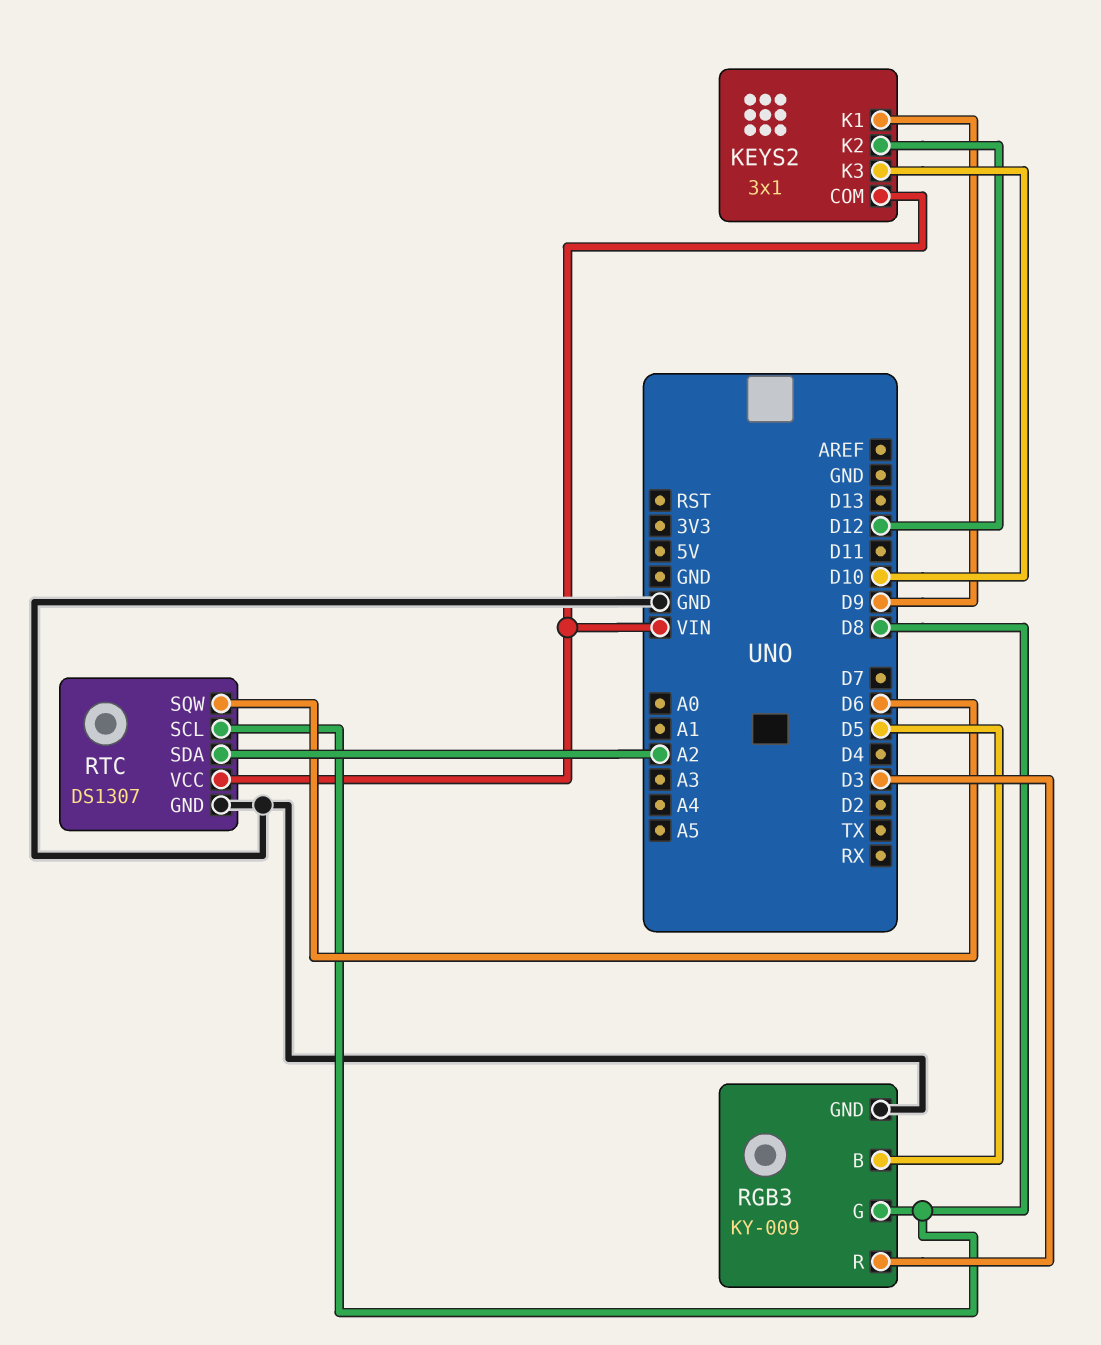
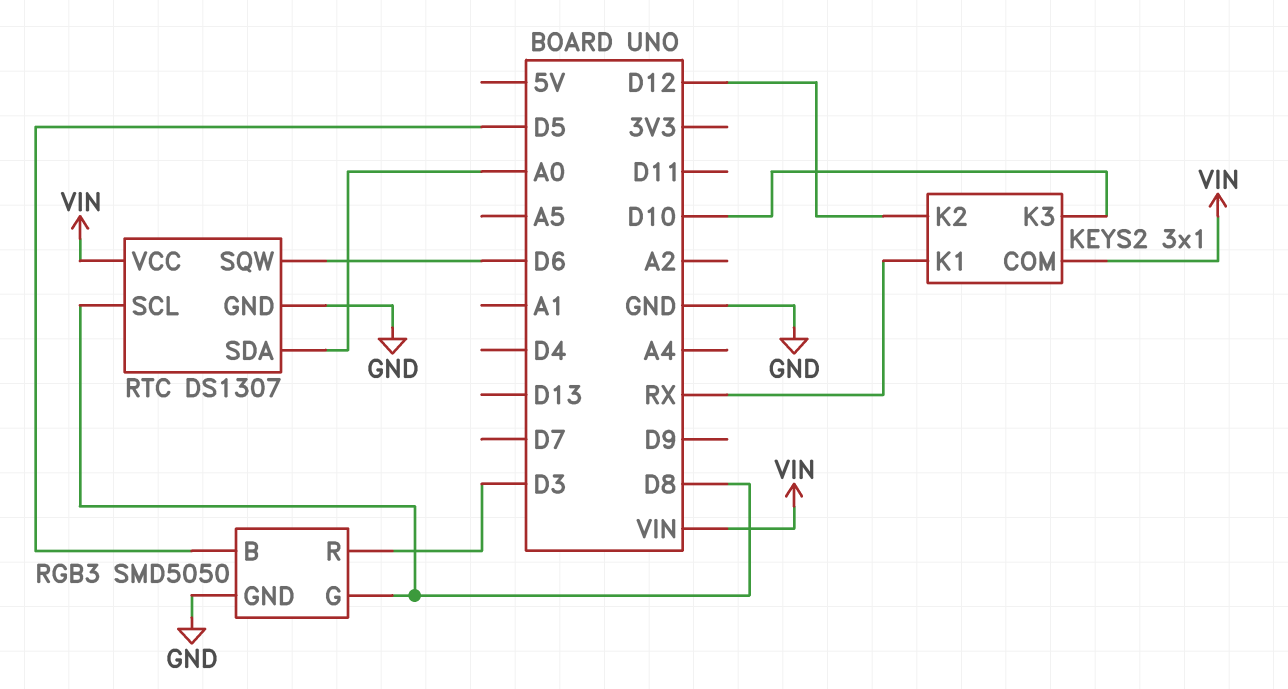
KEYS2 pin K1: D9 -> RX
RGB3: KY-009 -> SMD5050
RTC pin SDA: A2 -> A0

